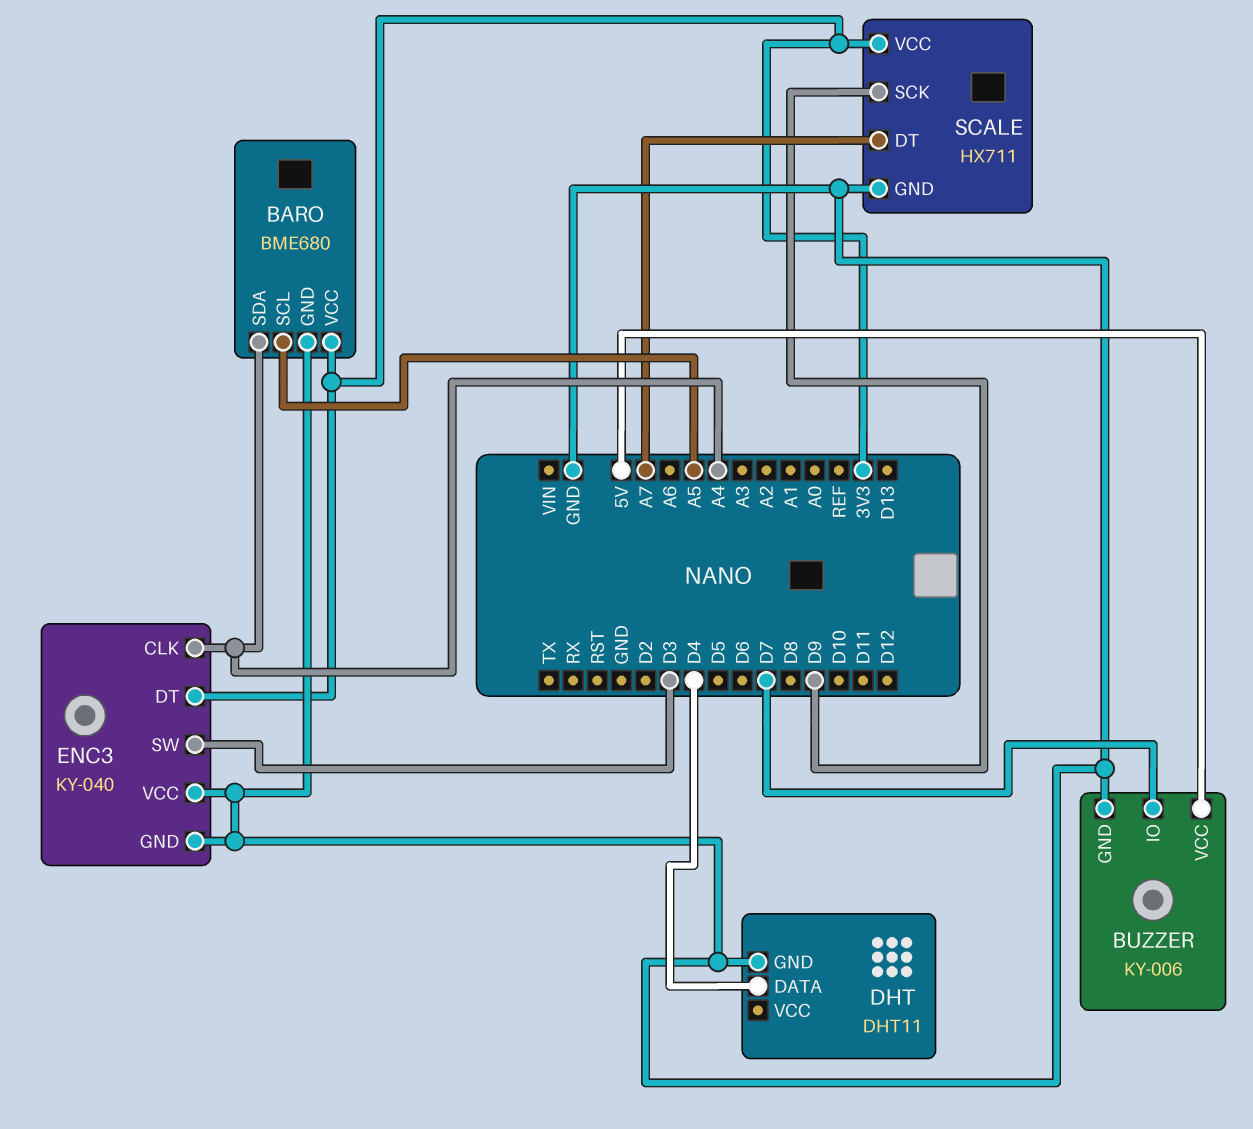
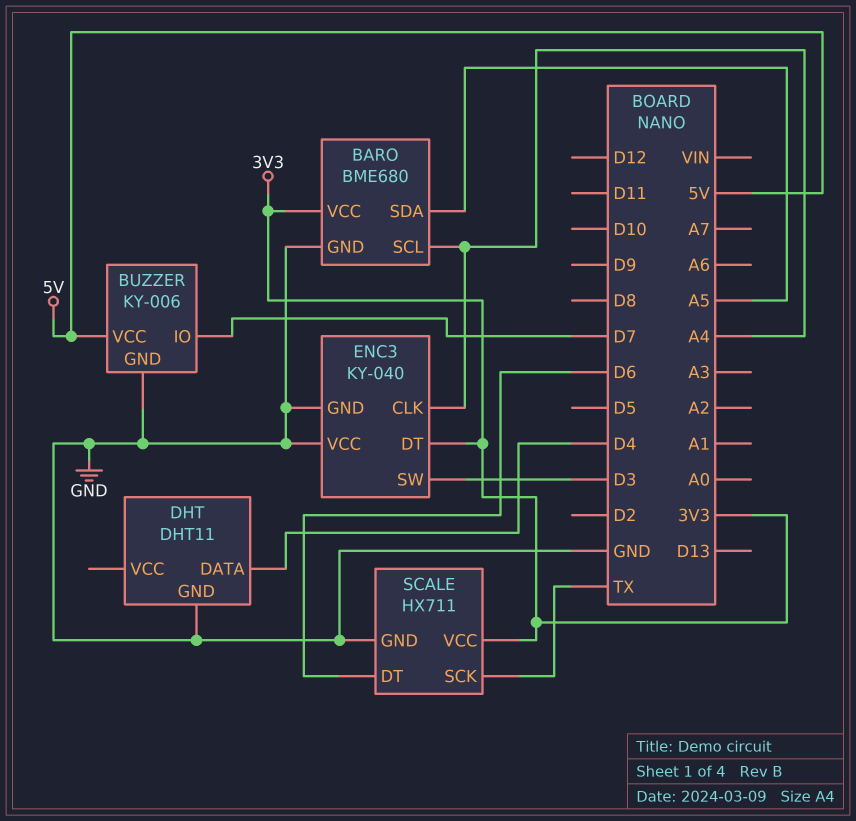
BARO pin SCL: A5 -> A4
BARO pin SDA: A4 -> A5
SCALE pin DT: A7 -> D6
SCALE pin SCK: D9 -> TX

